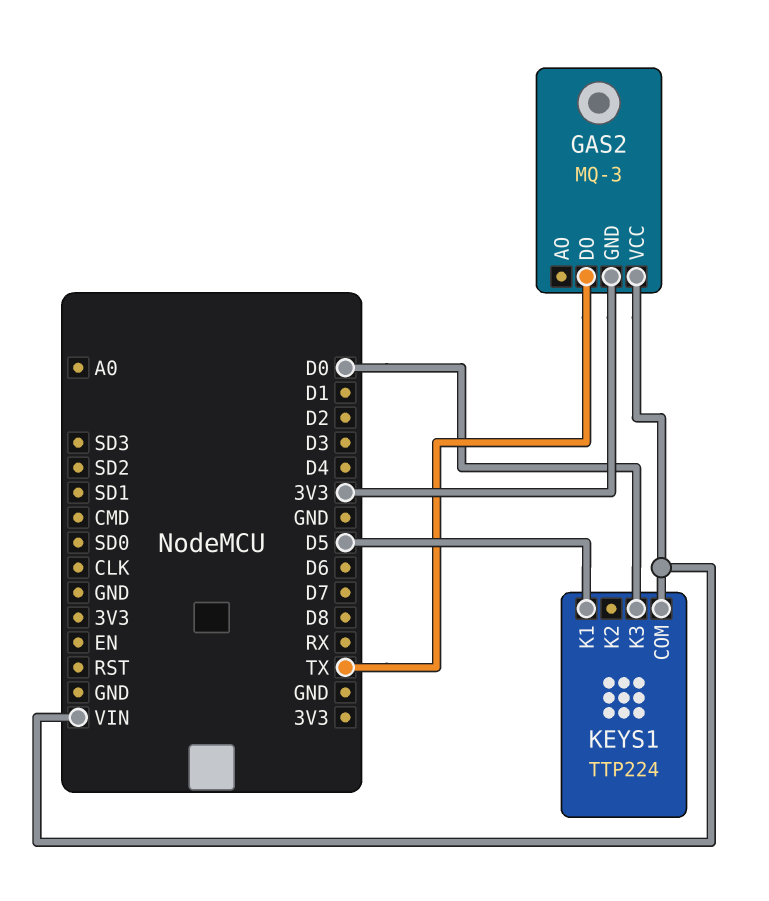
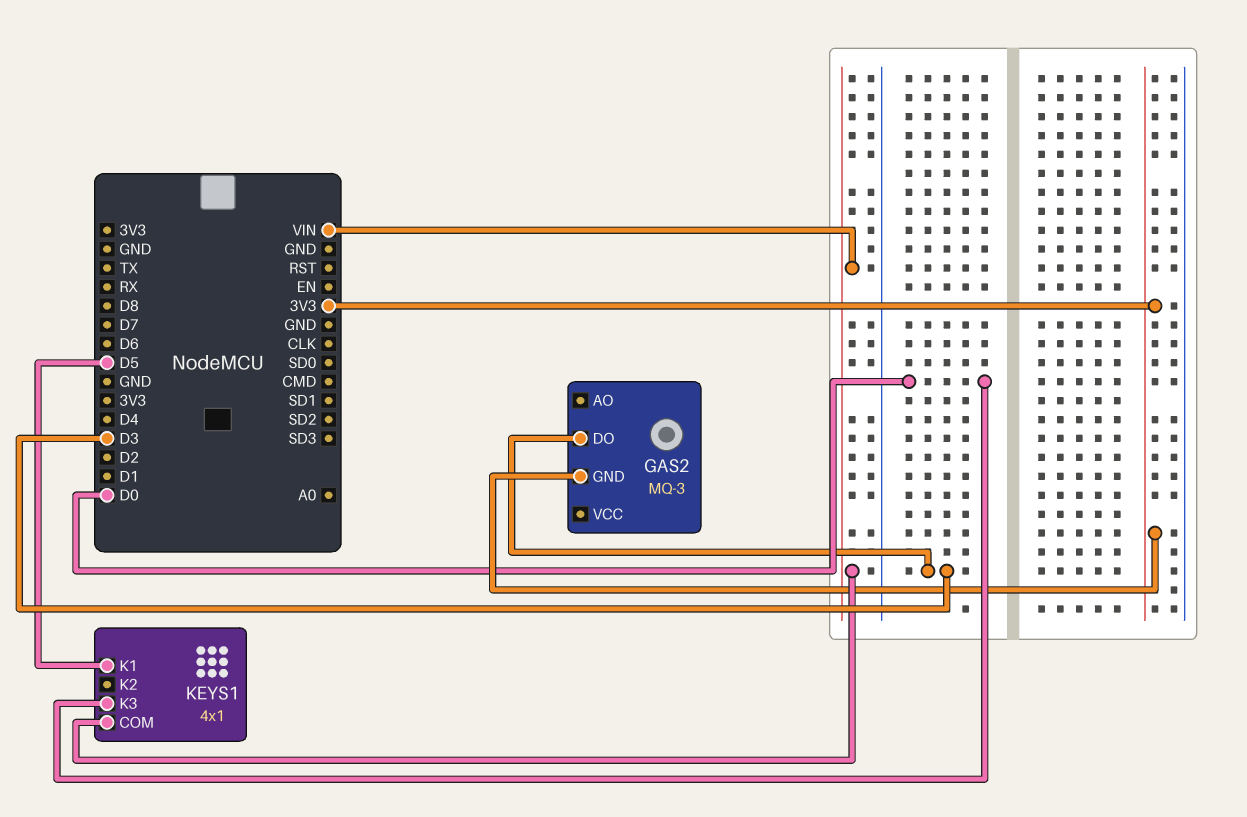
GAS2 pin DO: TX -> D3
GAS2 pin VCC: VIN -> none
KEYS1: TTP224 -> 4x1

